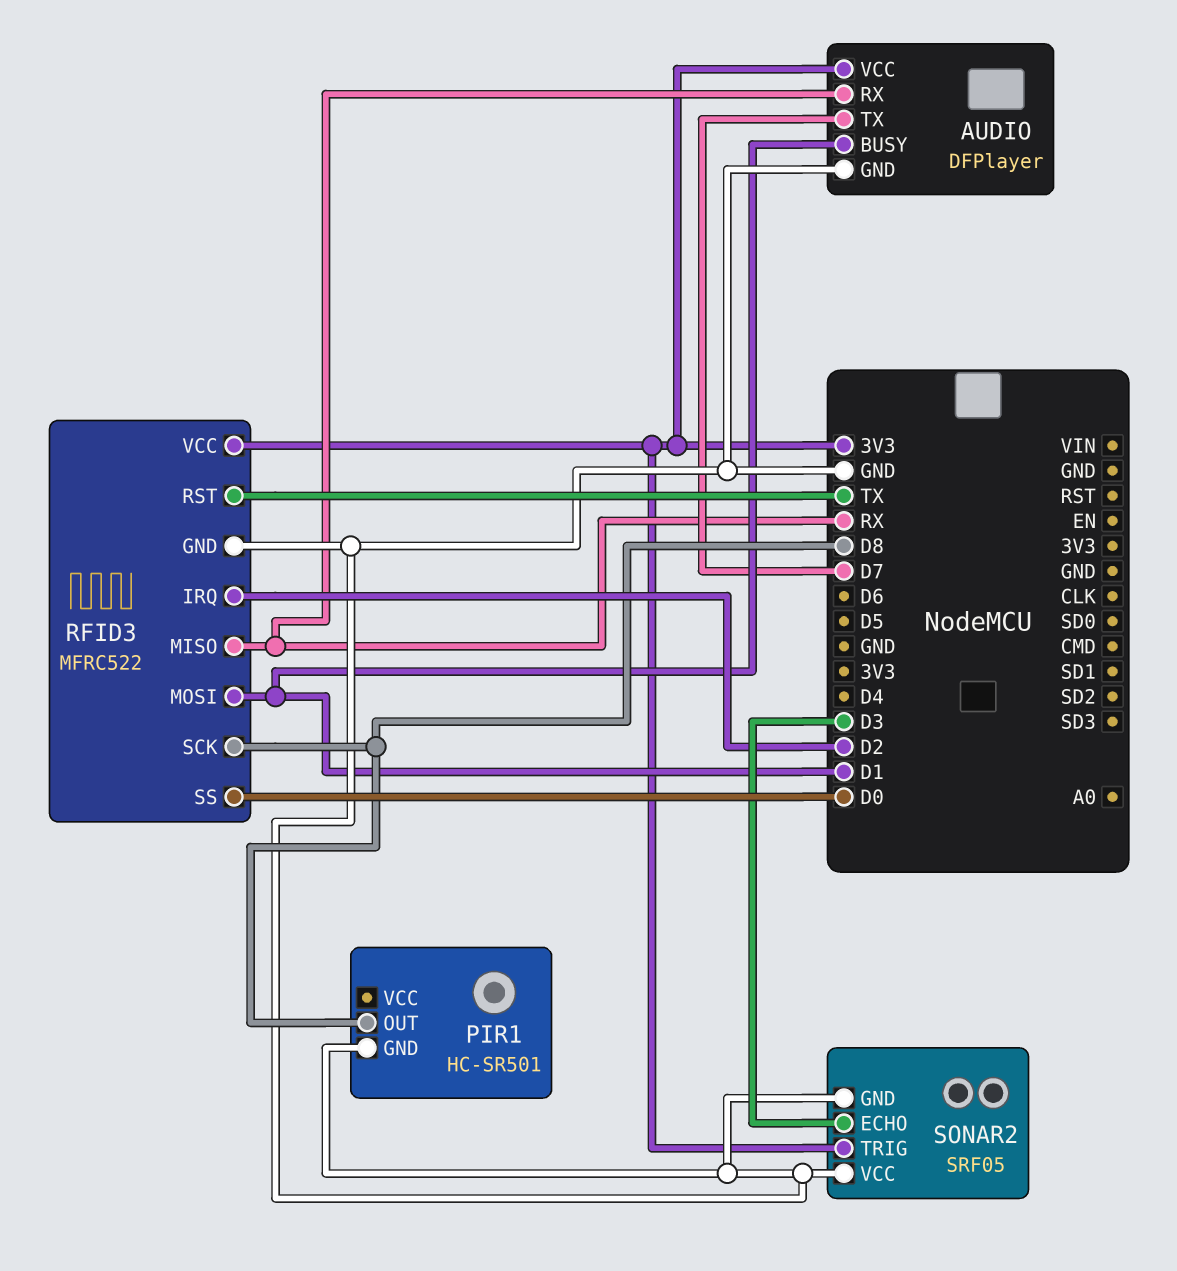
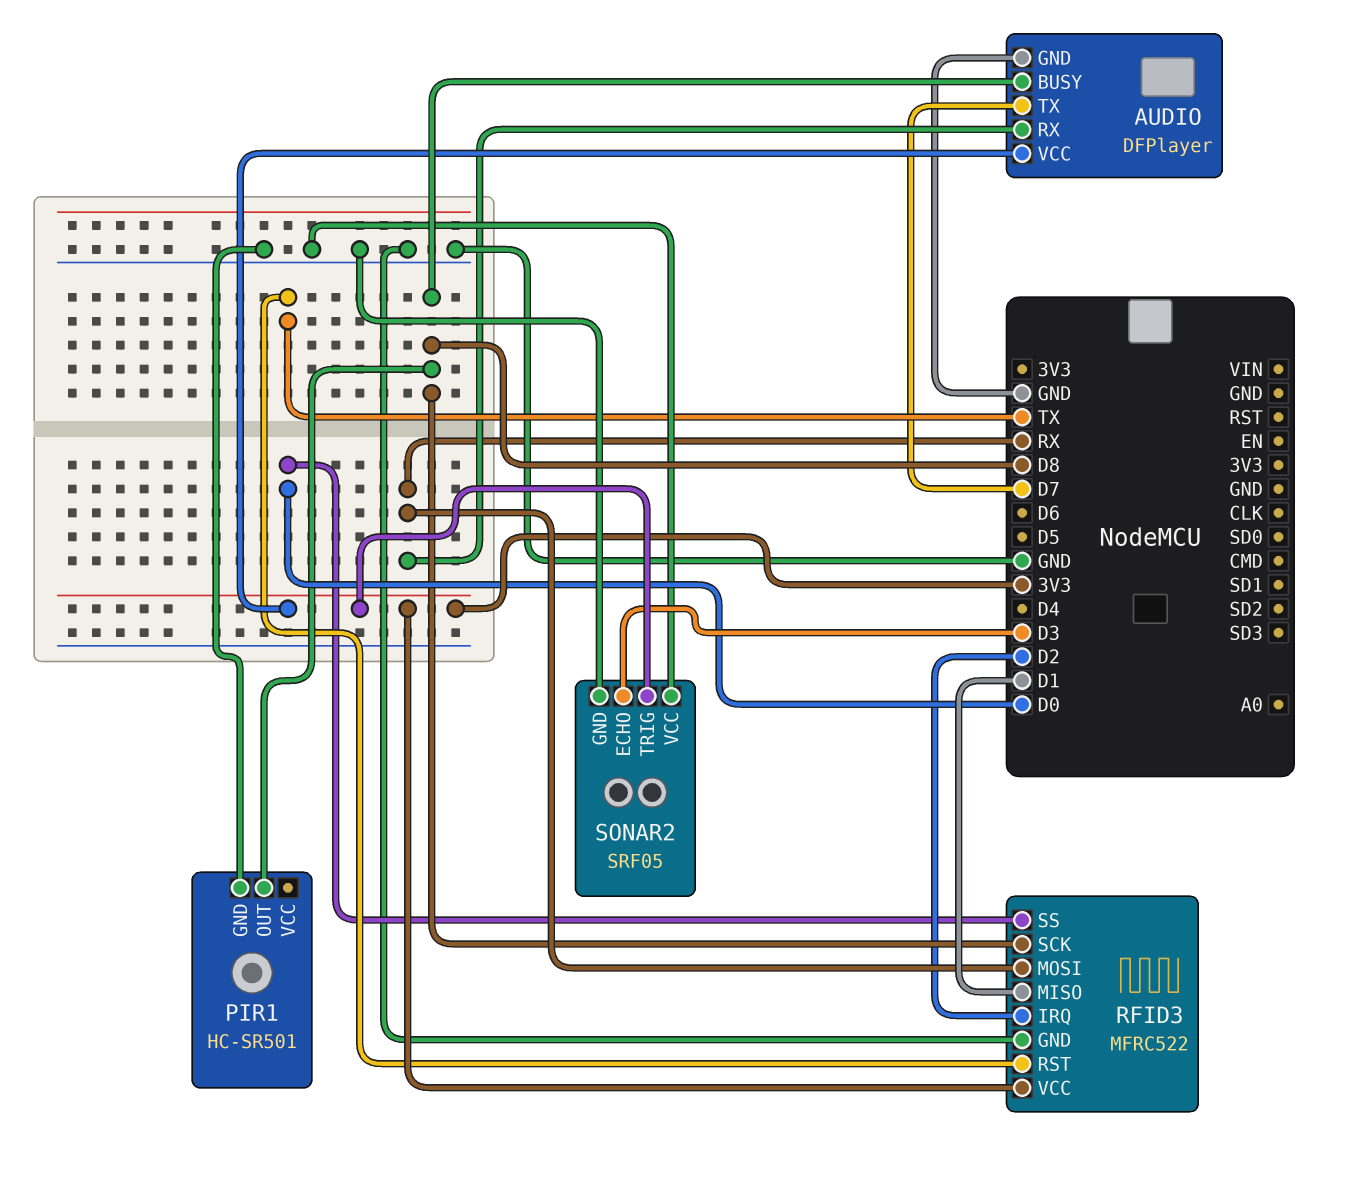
AUDIO pin BUSY: D1 -> D8
RFID3 pin MISO: RX -> D1
RFID3 pin MOSI: D1 -> RX

